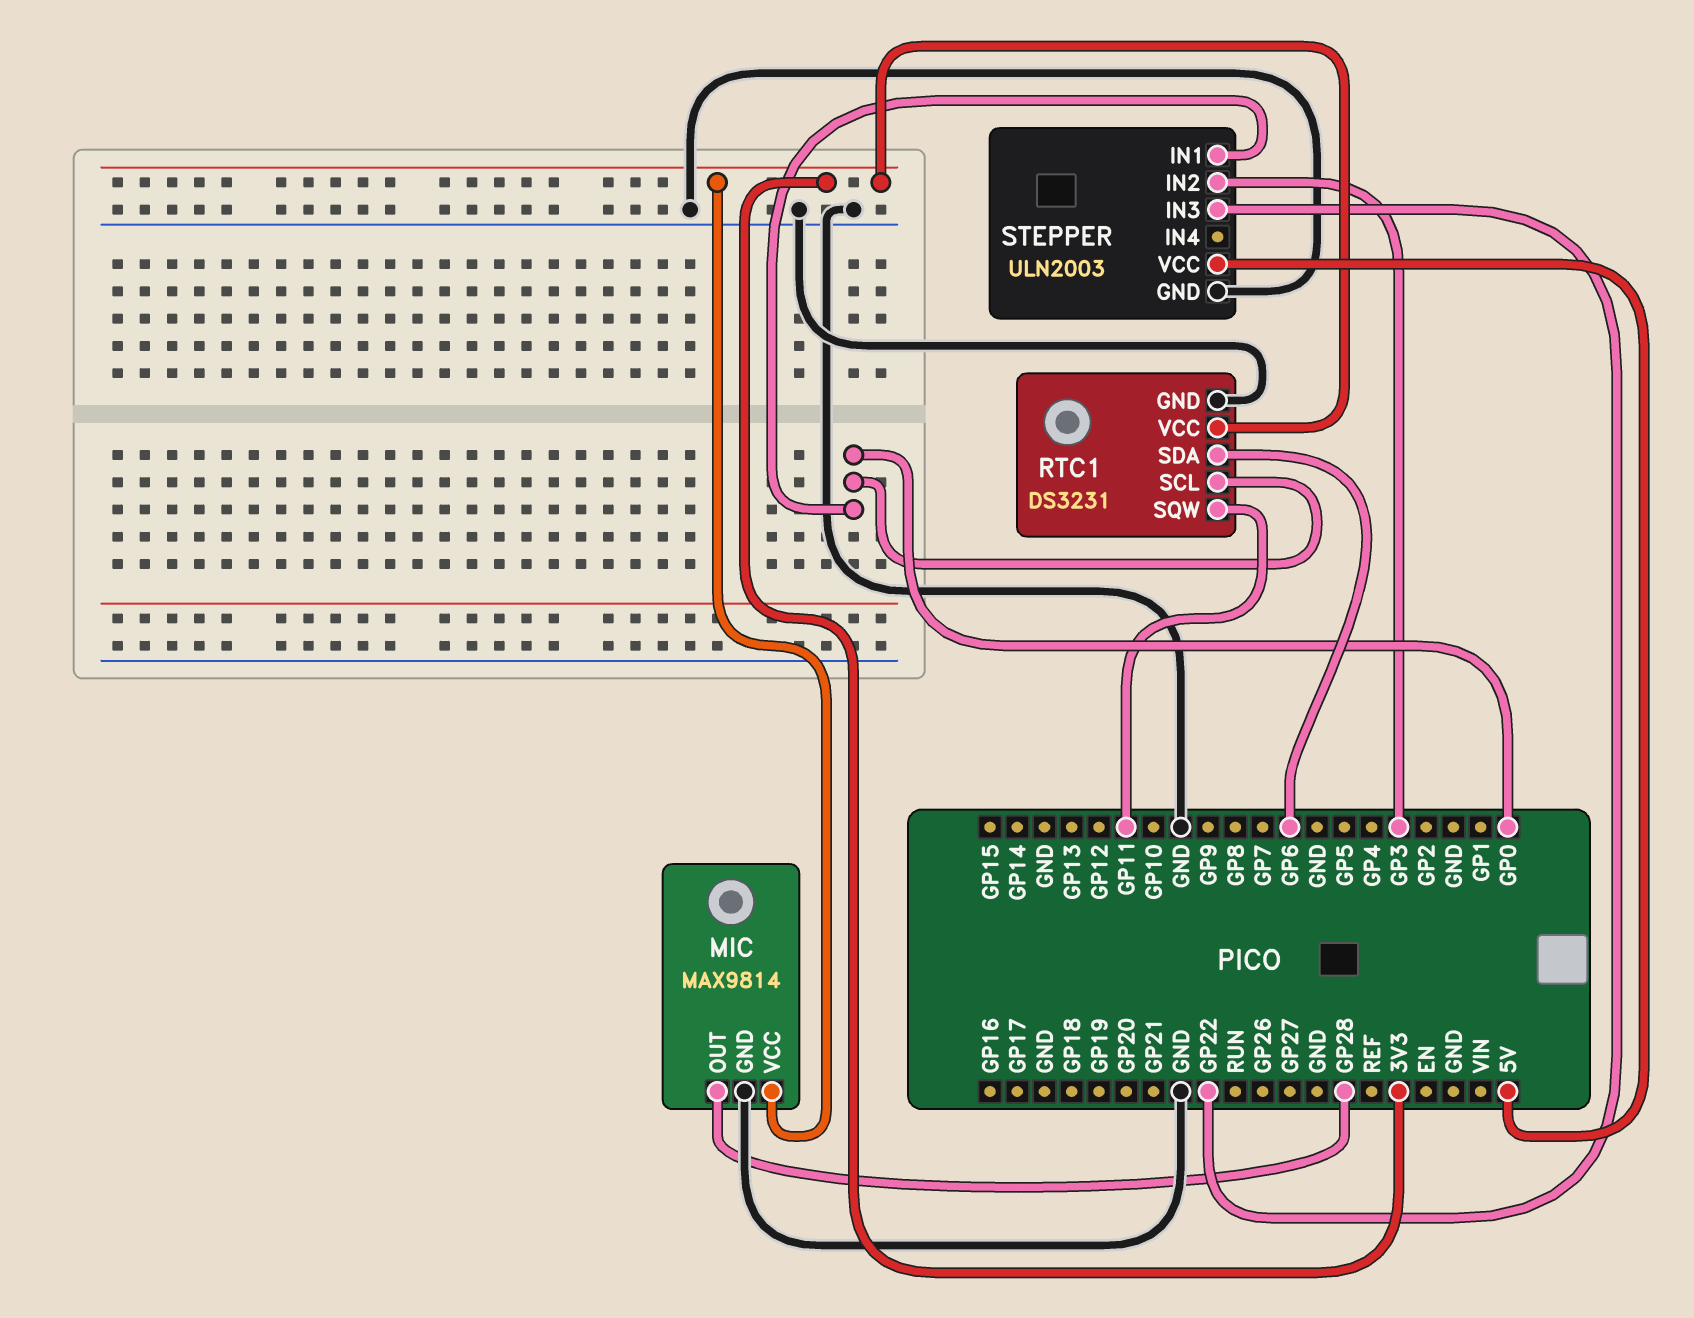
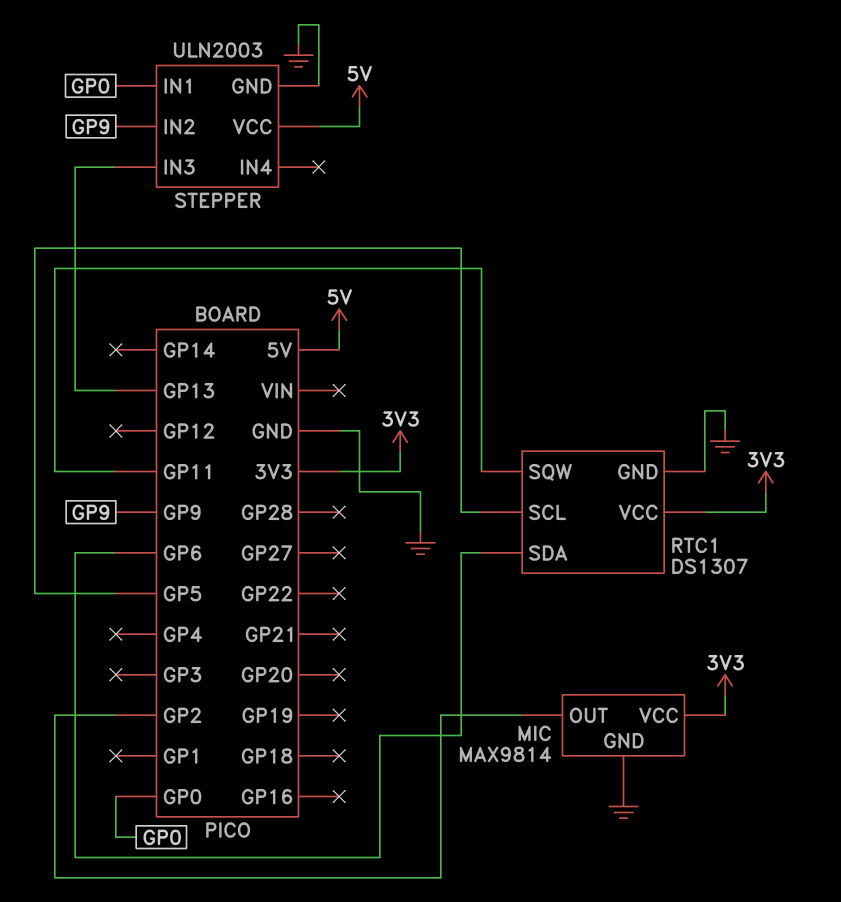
MIC pin OUT: GP28 -> GP2
RTC1: DS3231 -> DS1307
RTC1 pin SCL: GP0 -> GP5
STEPPER pin IN2: GP3 -> GP9
STEPPER pin IN3: GP22 -> GP13

